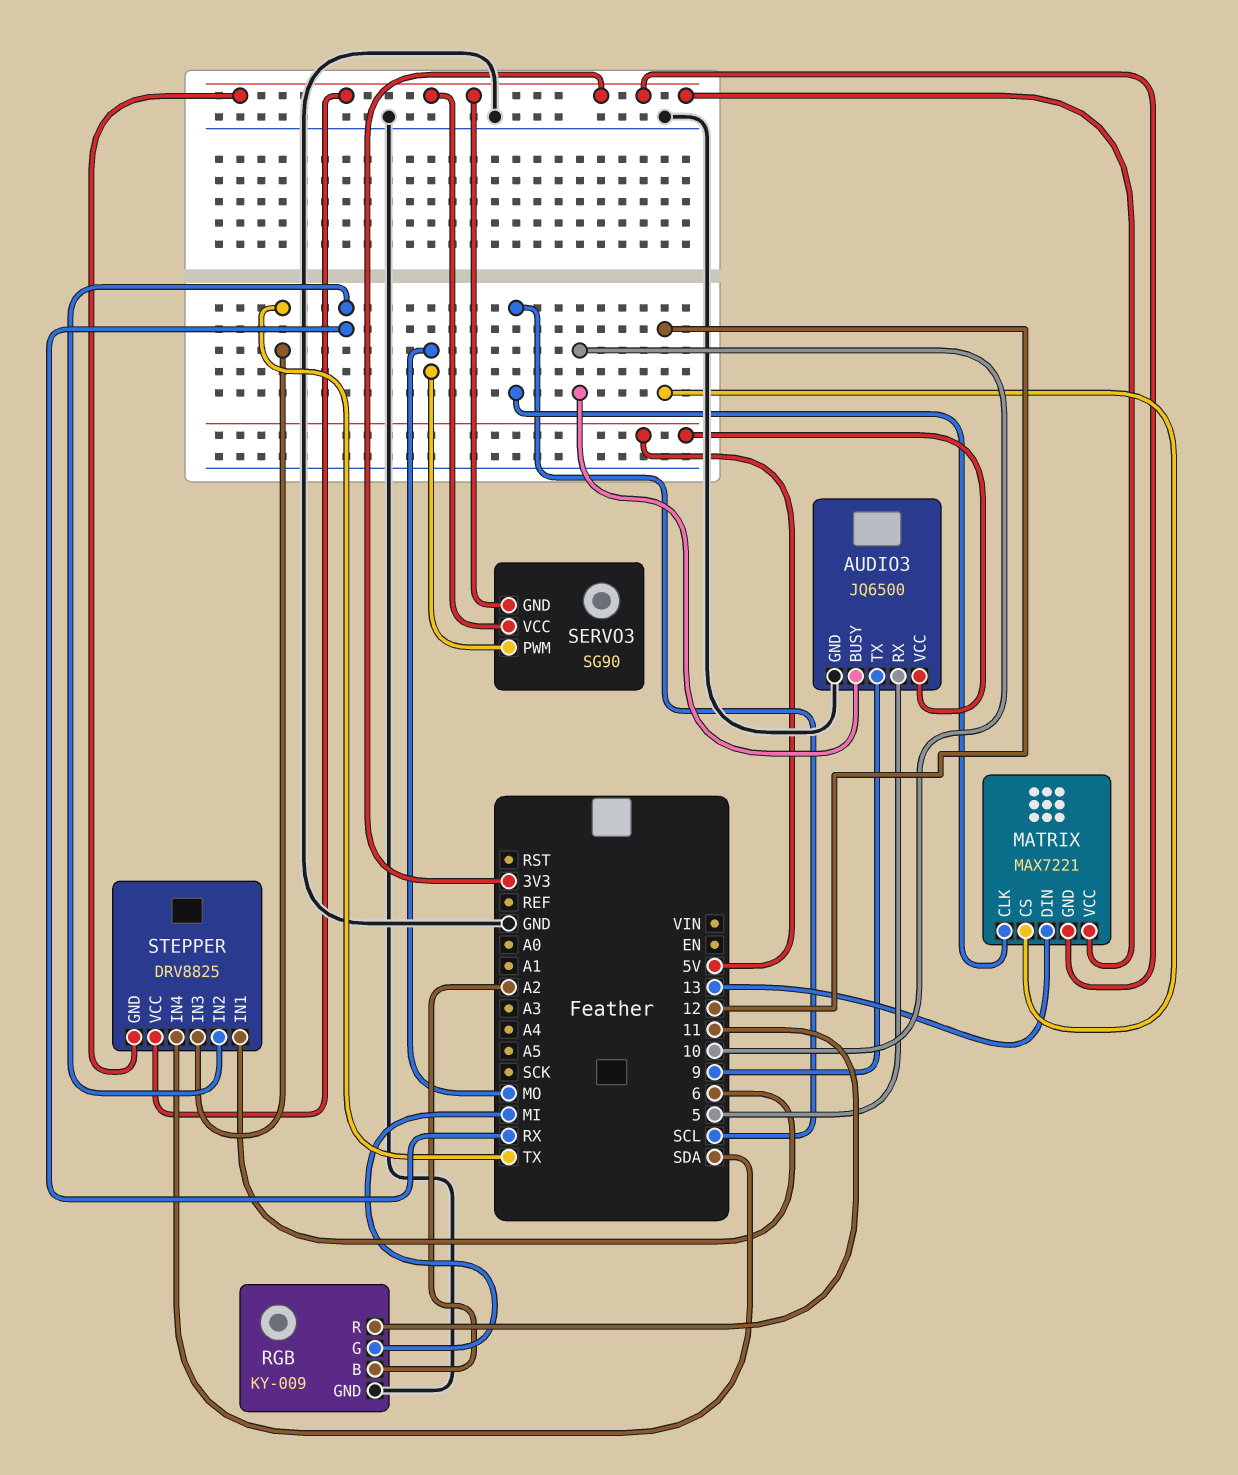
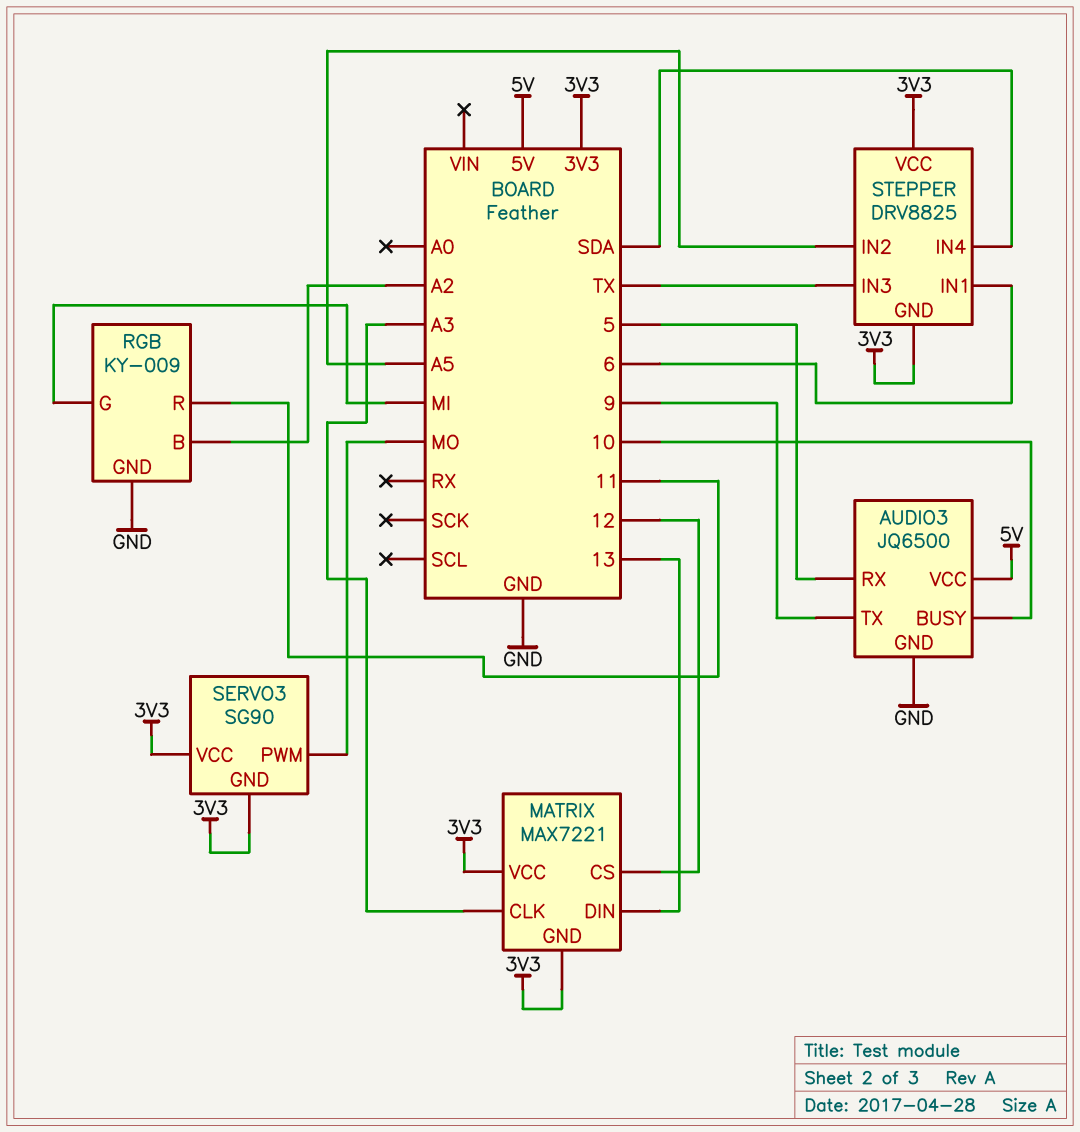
MATRIX pin CLK: SCL -> A3
STEPPER pin IN2: RX -> A5

